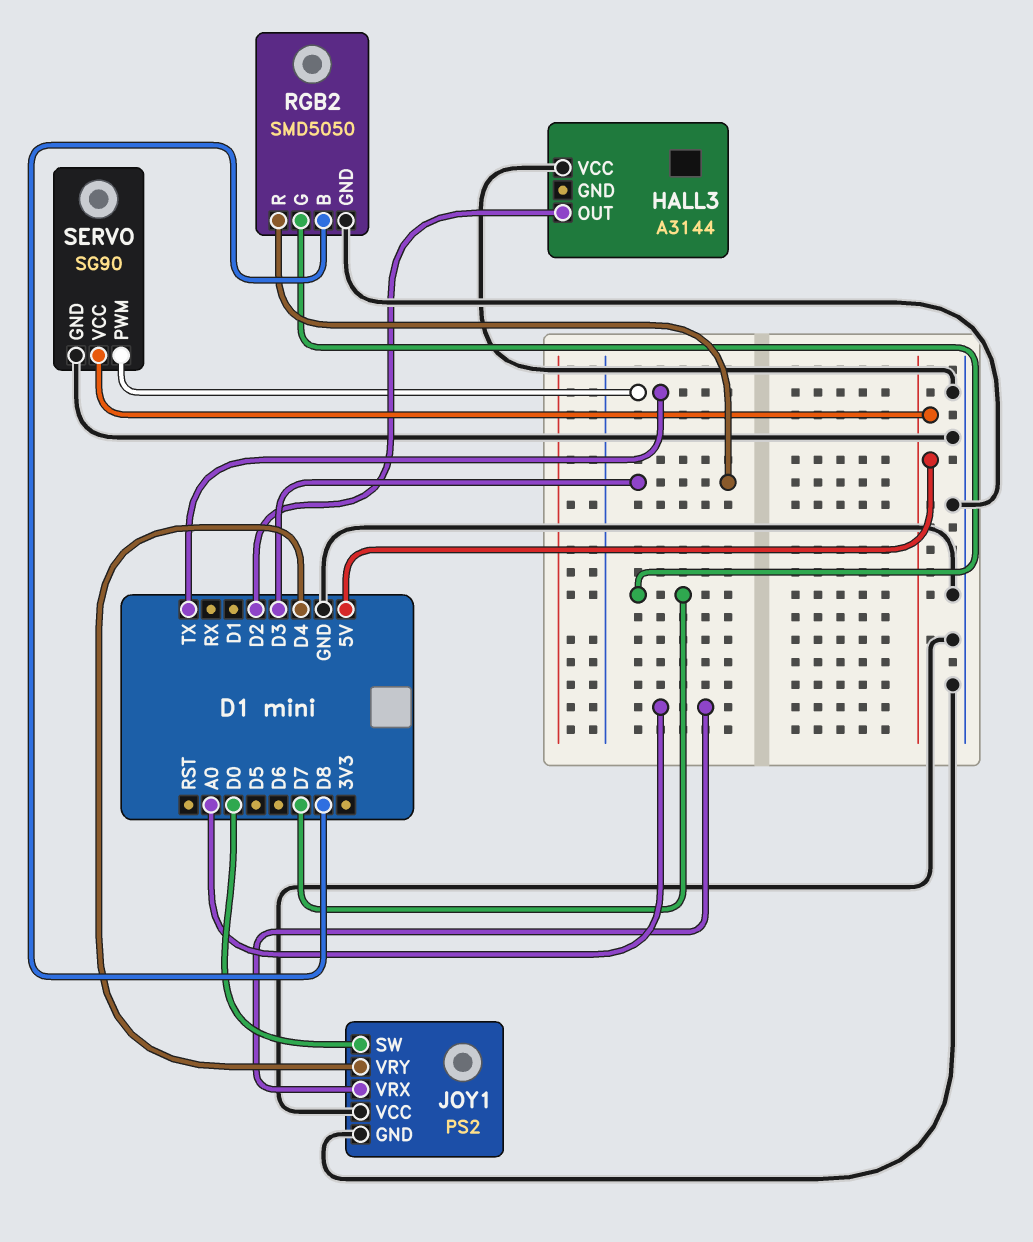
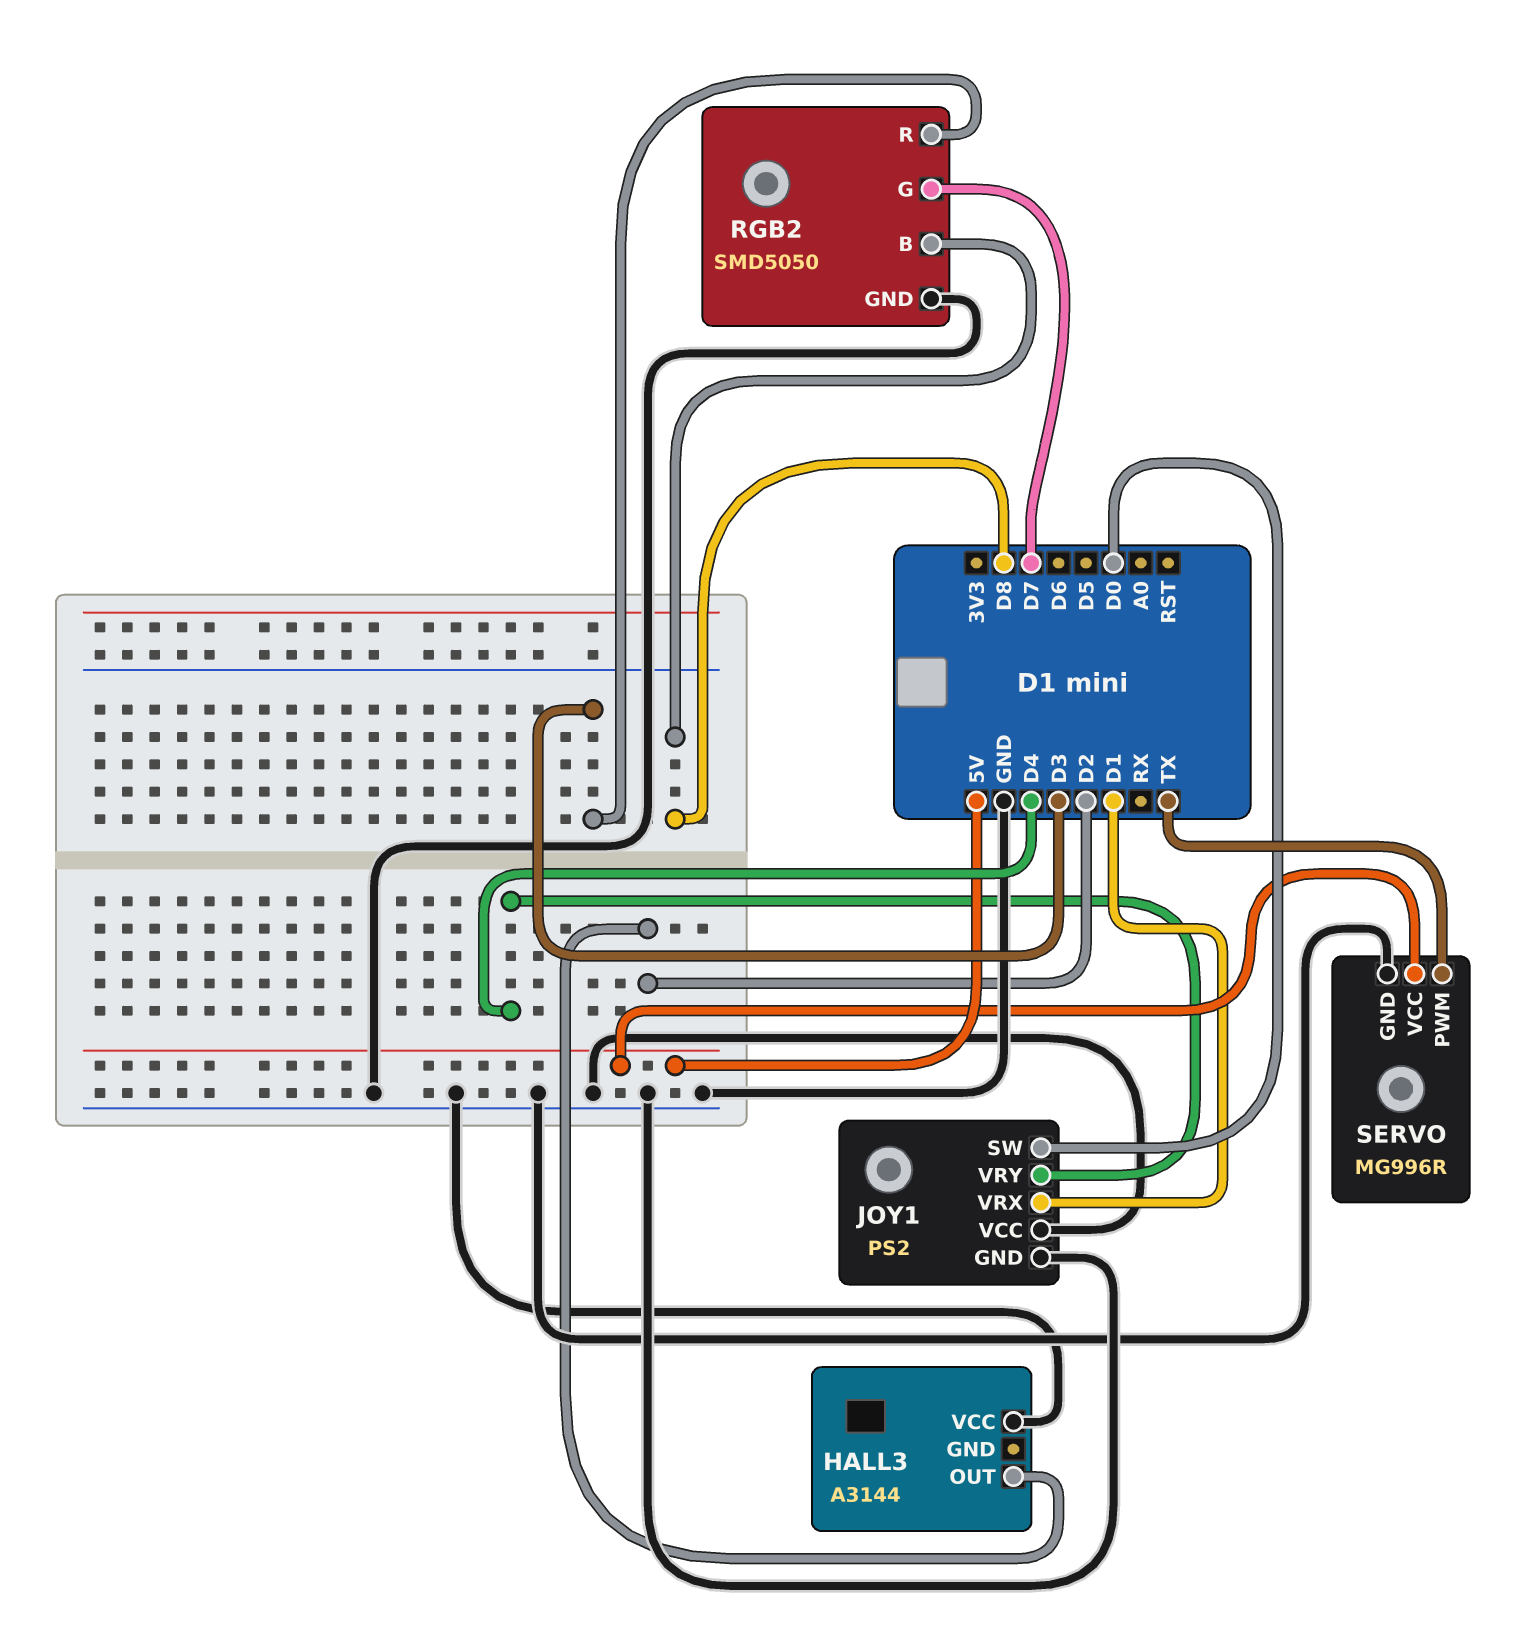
JOY1 pin VRX: A0 -> D1
SERVO: SG90 -> MG996R

